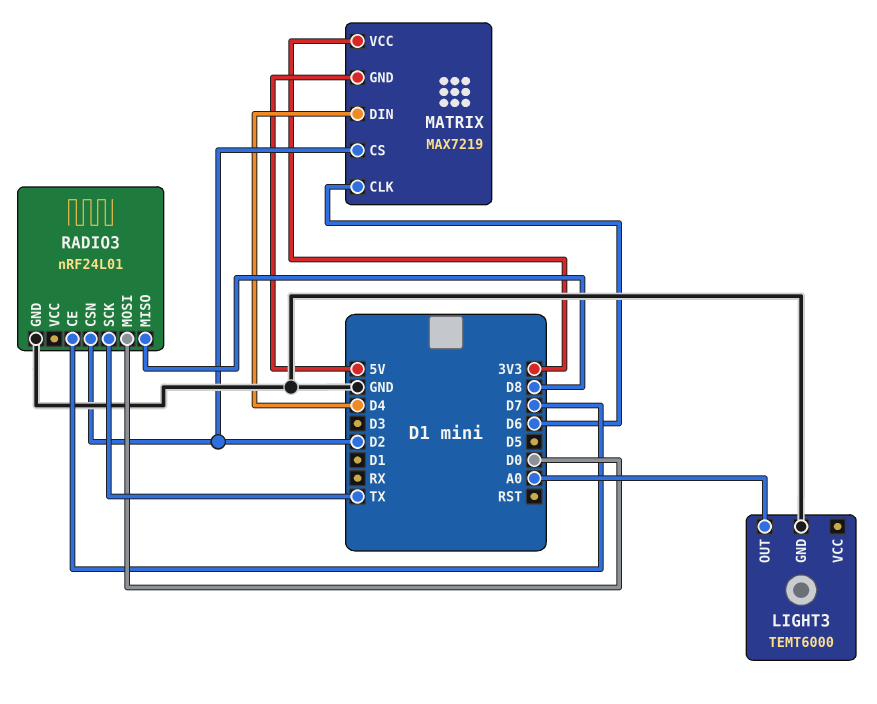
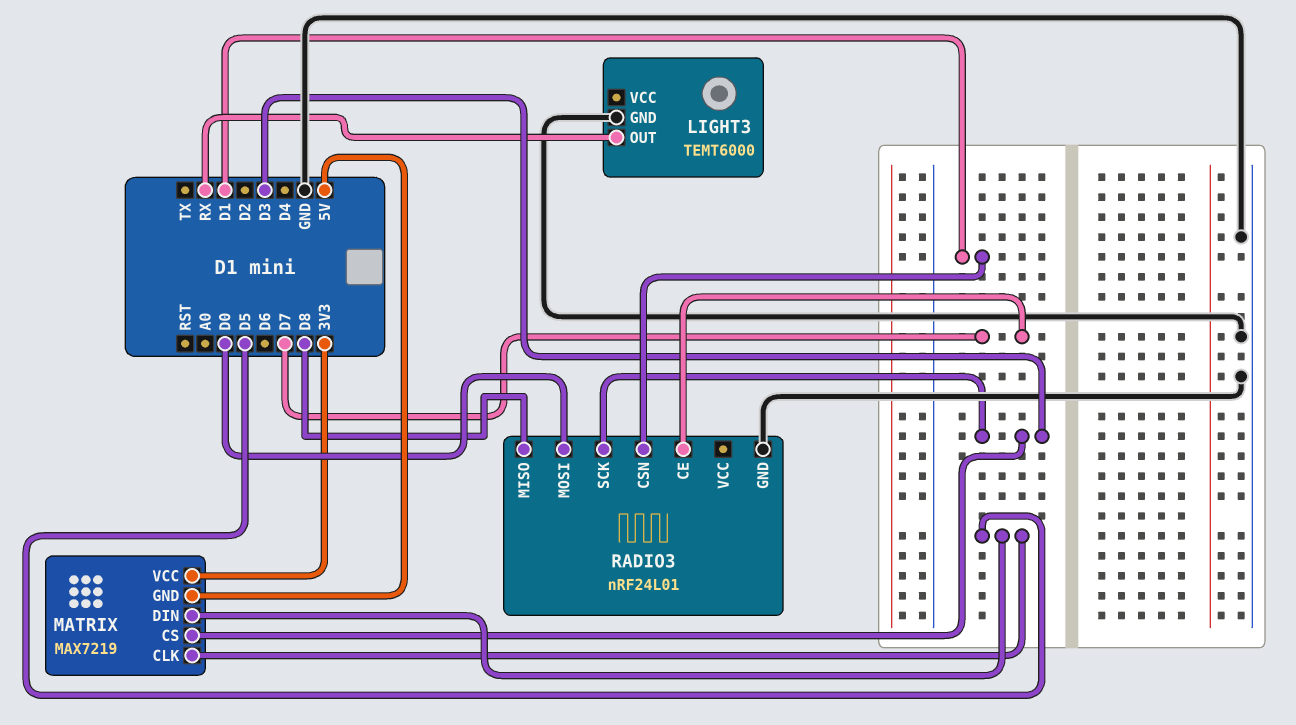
LIGHT3 pin OUT: A0 -> RX
MATRIX pin CLK: D6 -> D5
MATRIX pin CS: D2 -> D3
MATRIX pin DIN: D4 -> D5
RADIO3 pin CSN: D2 -> D1
RADIO3 pin SCK: TX -> D3

